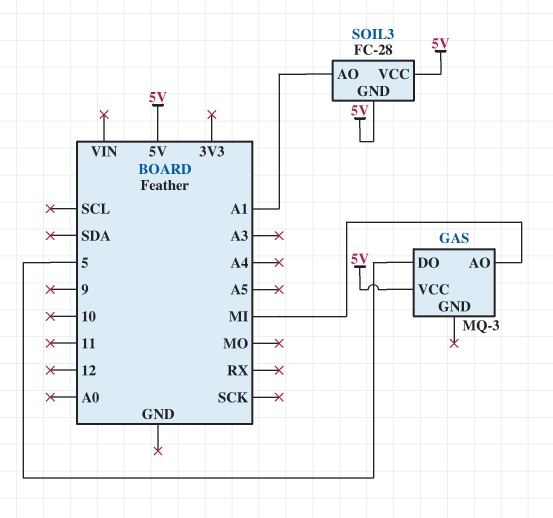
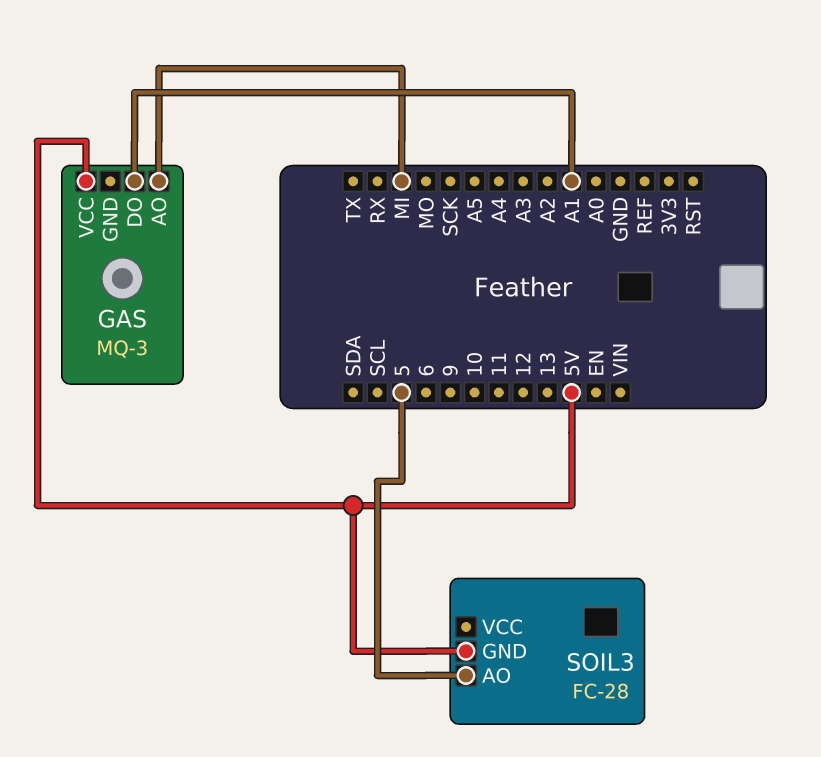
GAS pin DO: 5 -> A1
SOIL3 pin AO: A1 -> 5
SOIL3 pin VCC: 5V -> none

